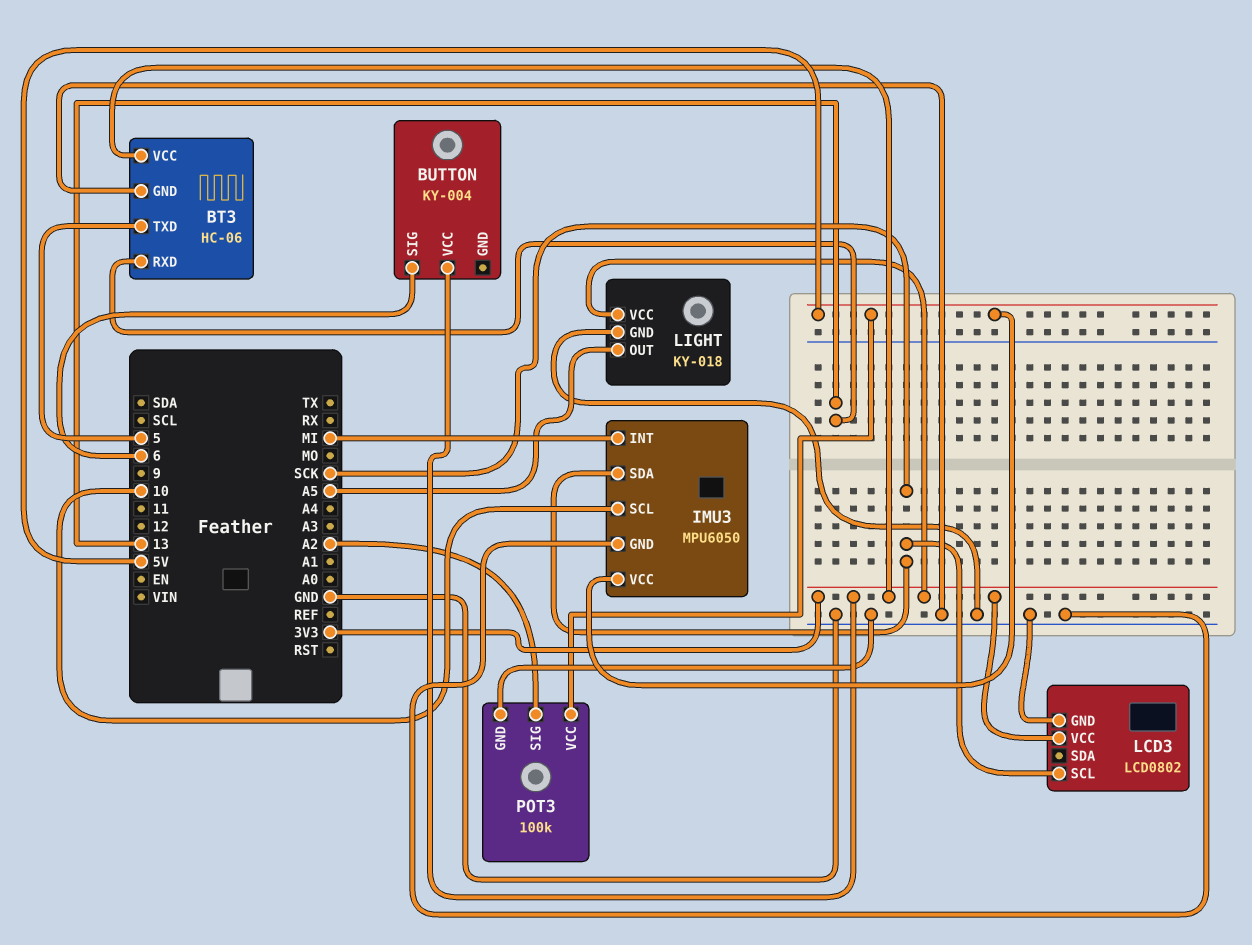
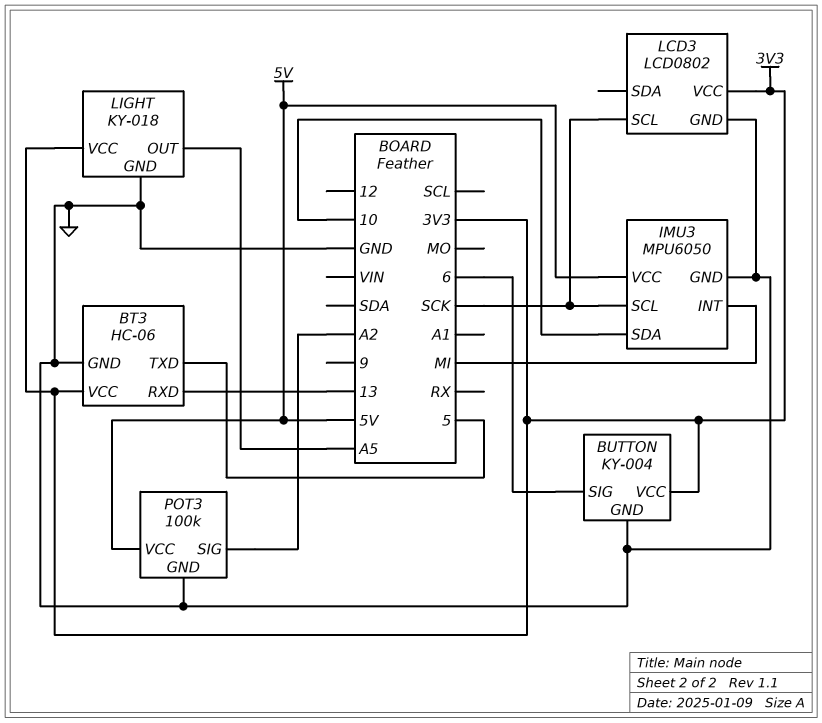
BUTTON pin GND: none -> GND
IMU3 pin SCL: 10 -> SCK
IMU3 pin SDA: SCK -> 10

